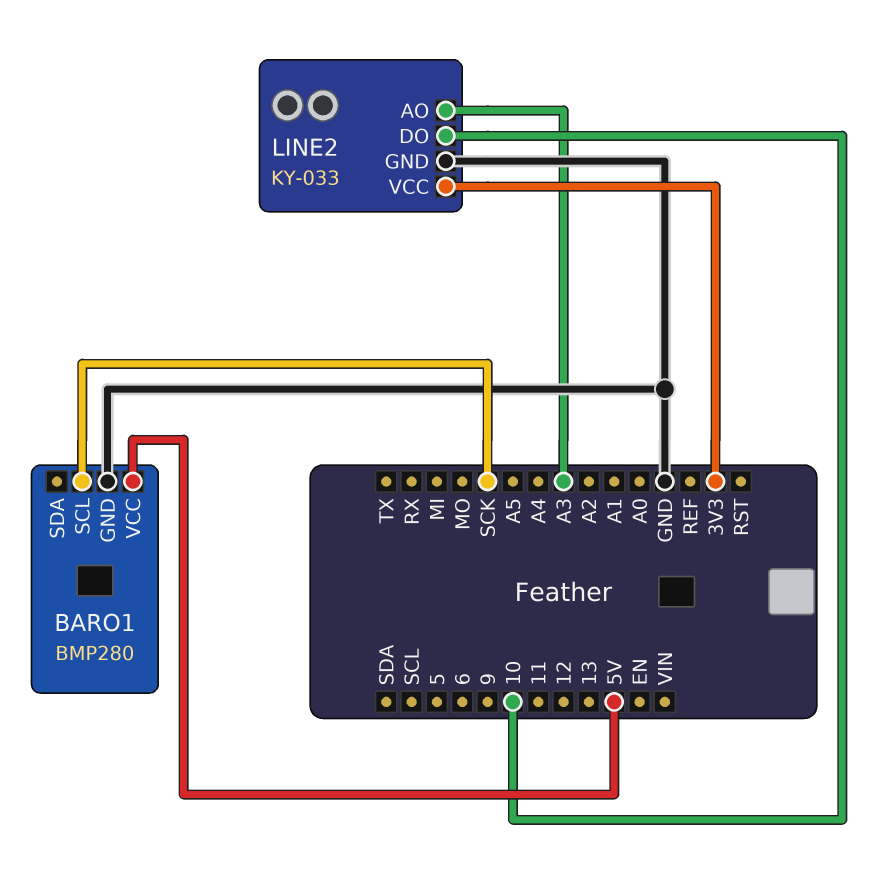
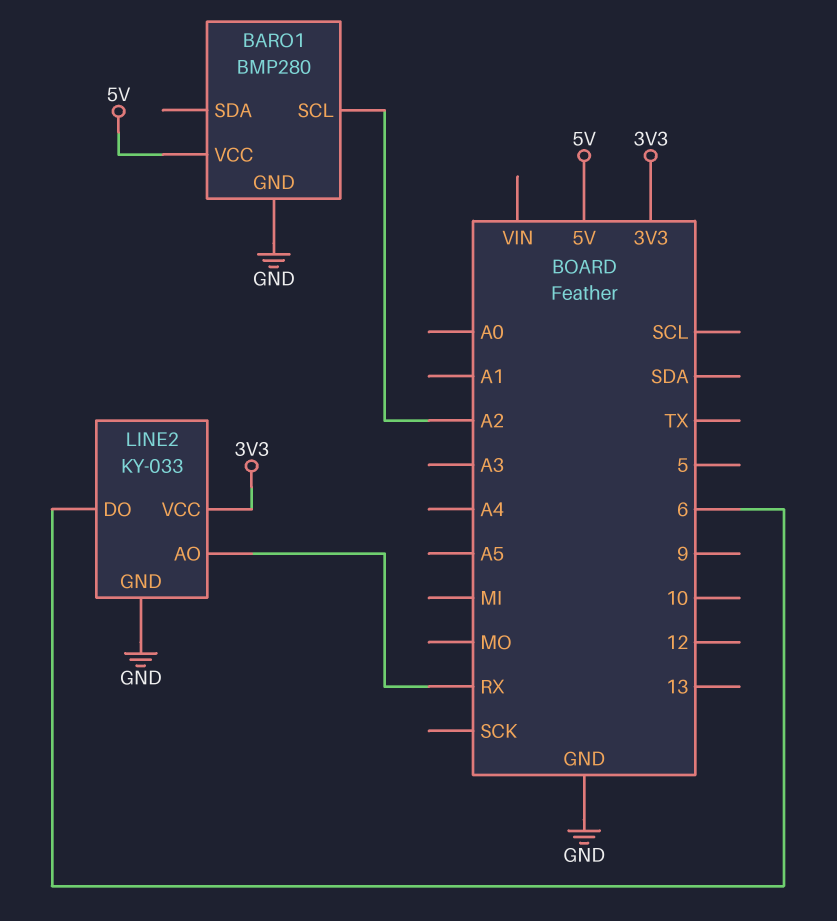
BARO1 pin SCL: SCK -> A2
LINE2 pin AO: A3 -> RX
LINE2 pin DO: 10 -> 6

